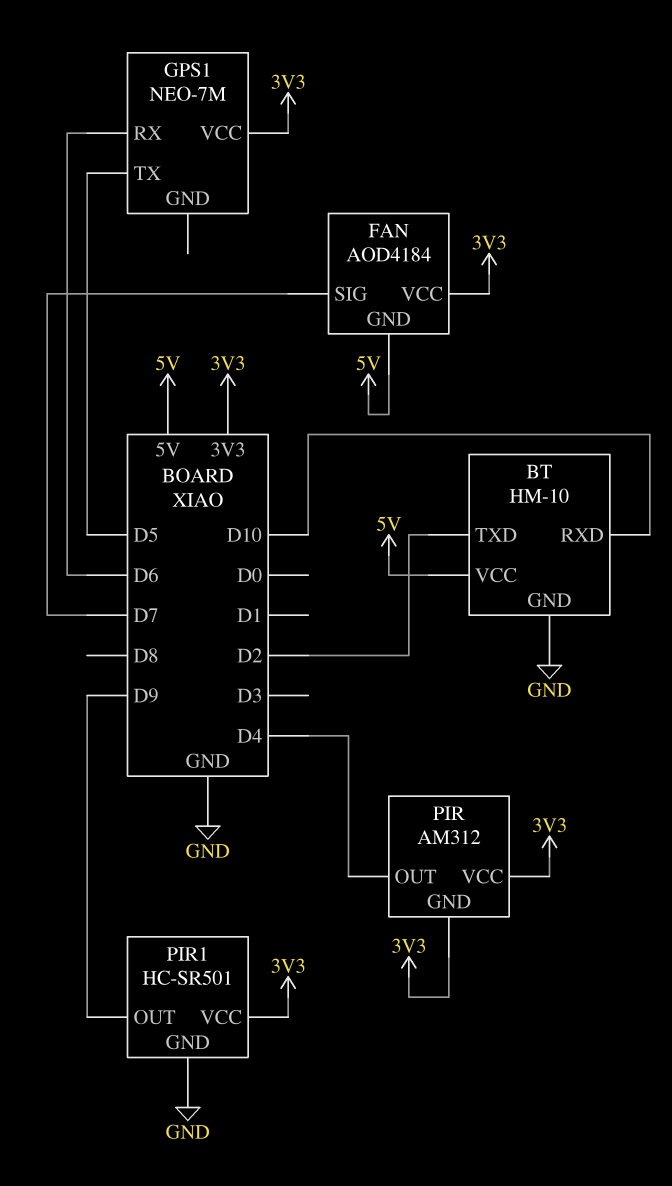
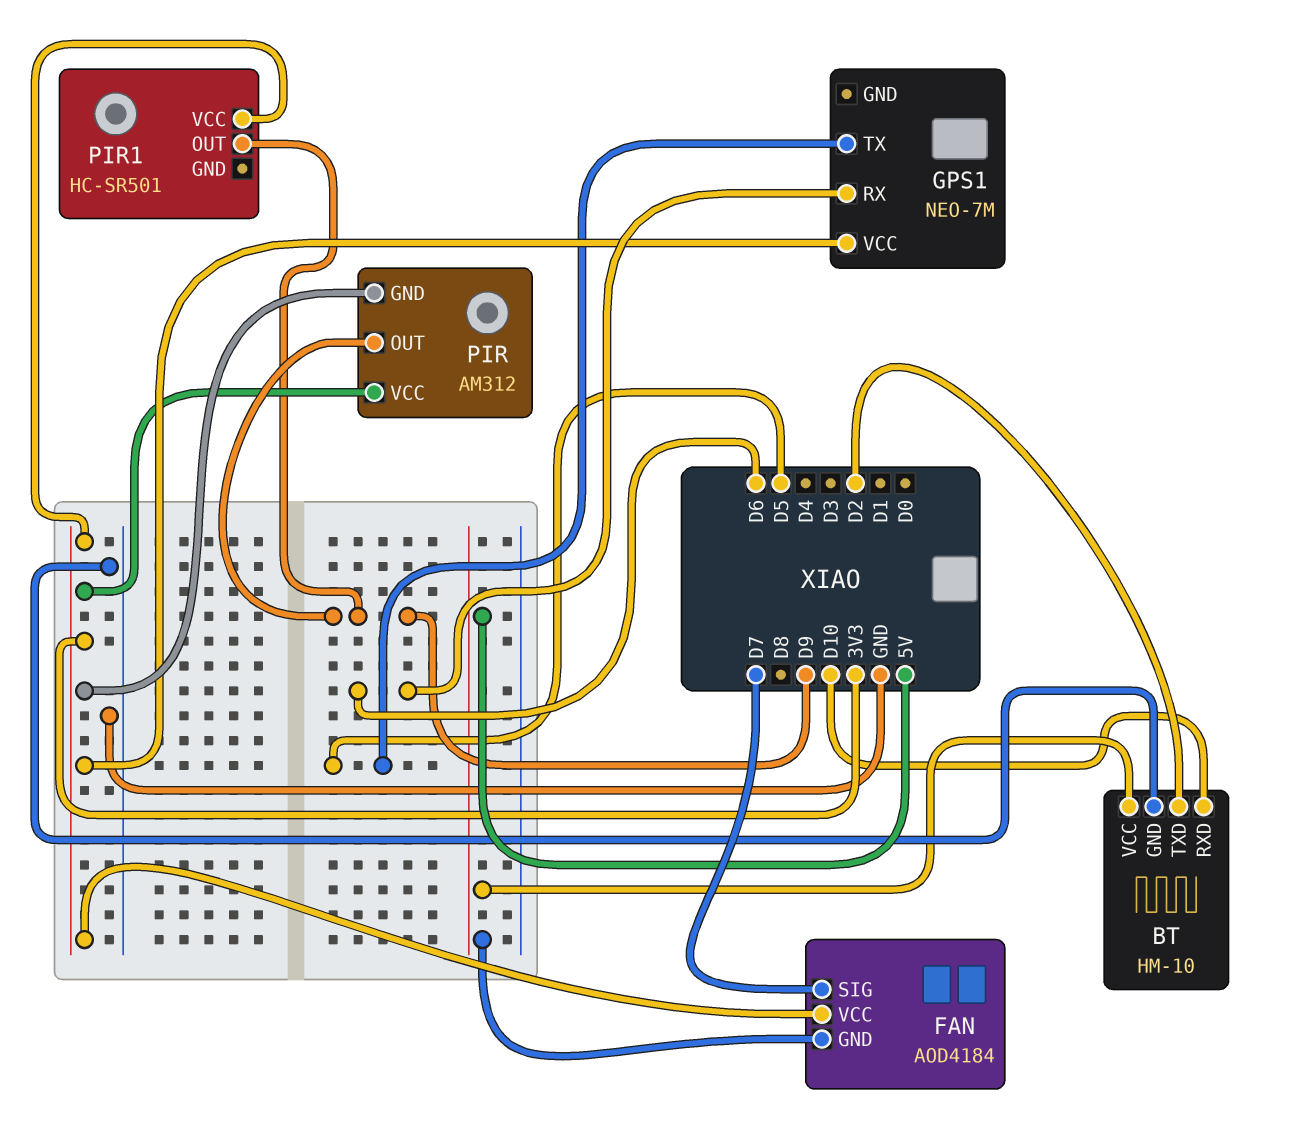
PIR pin OUT: D4 -> D9
PIR1 pin GND: GND -> none

